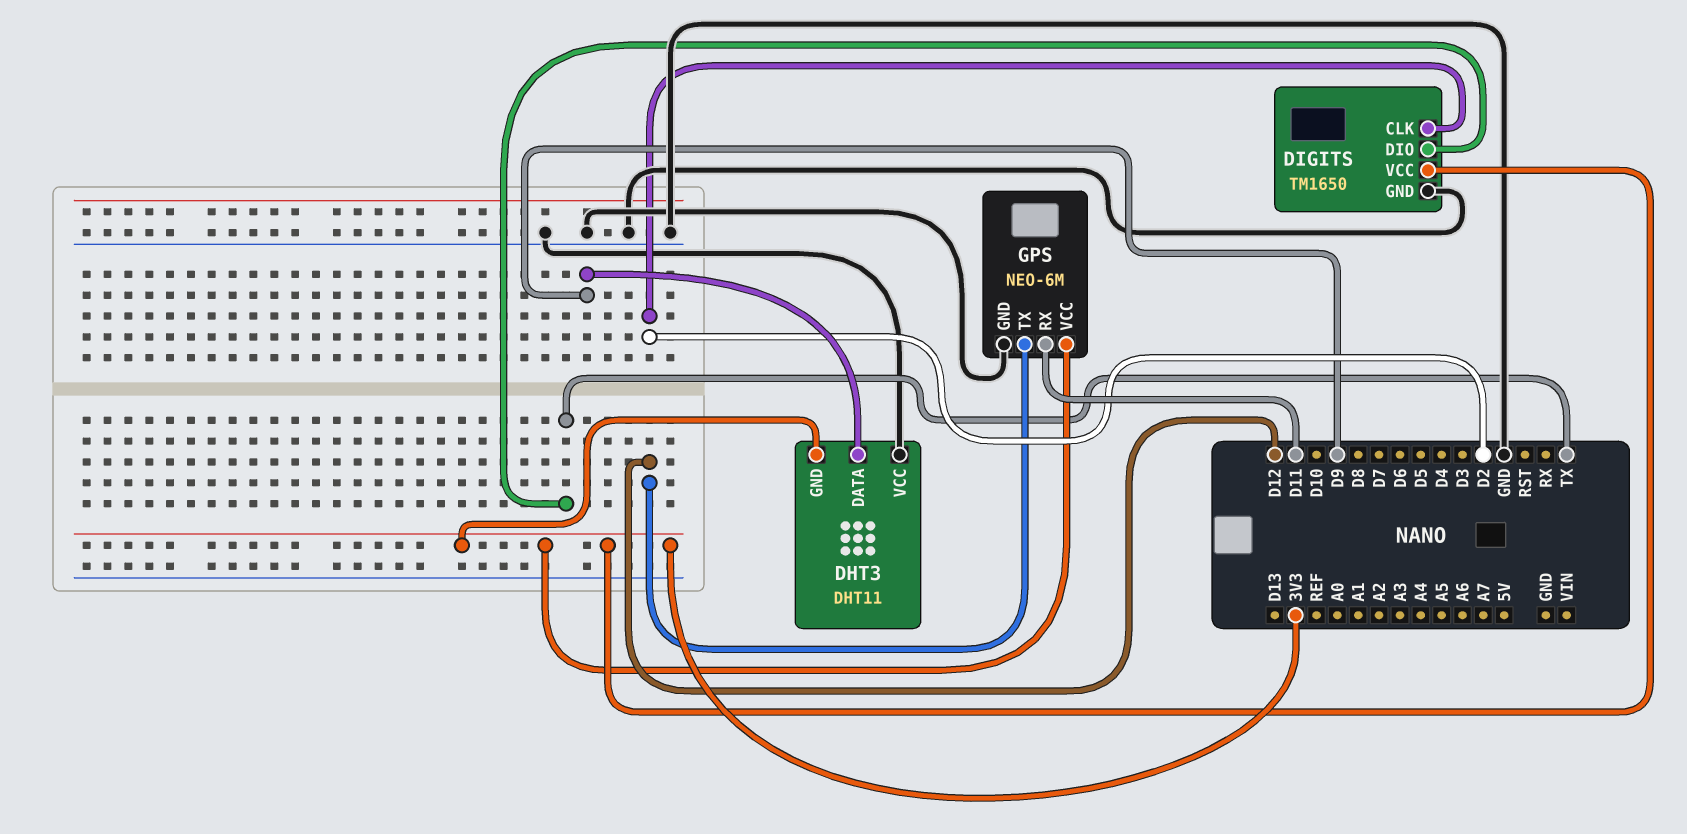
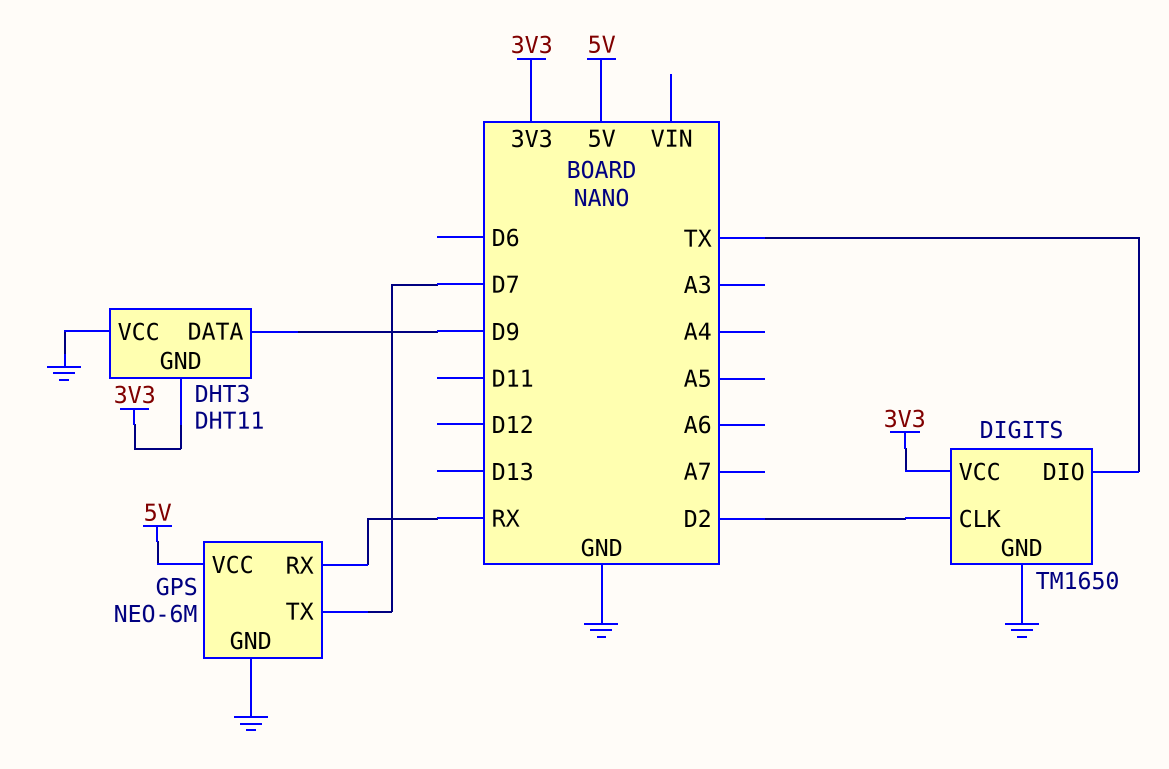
GPS pin RX: D11 -> RX
GPS pin TX: D12 -> D7
GPS pin VCC: 3V3 -> 5V

